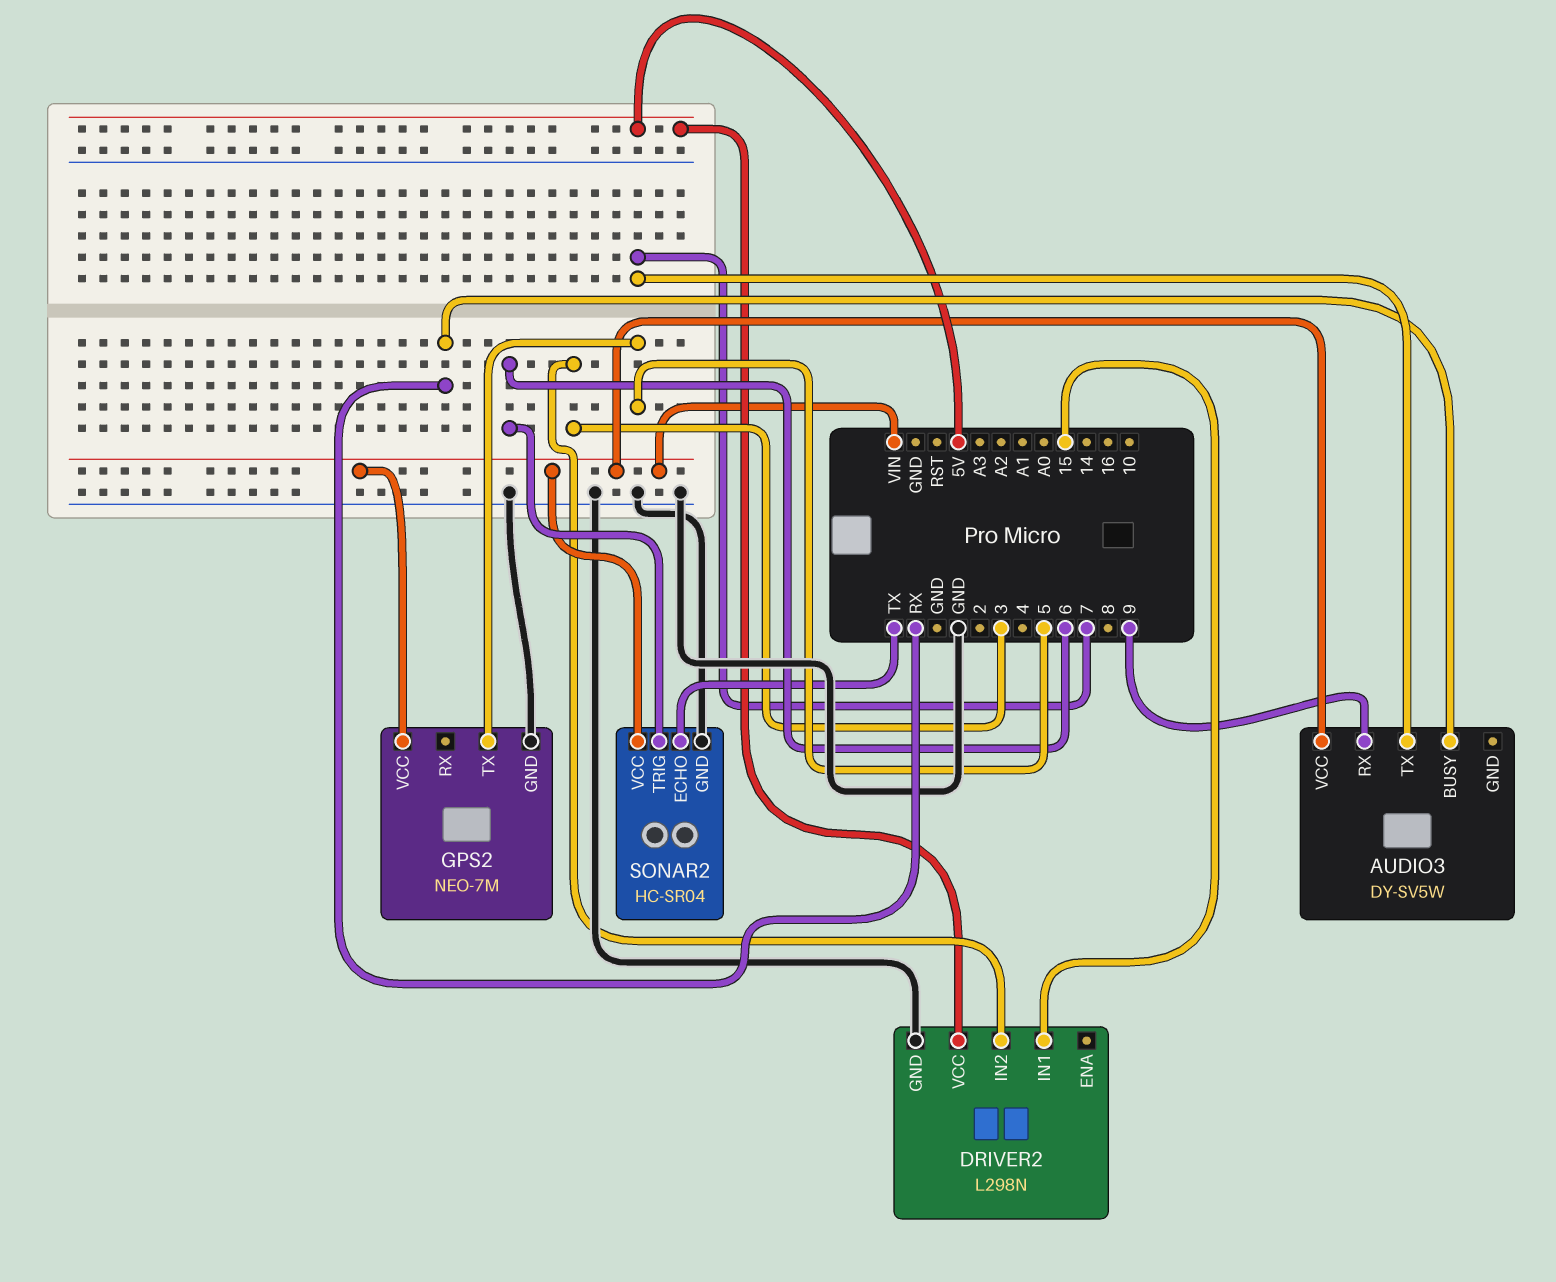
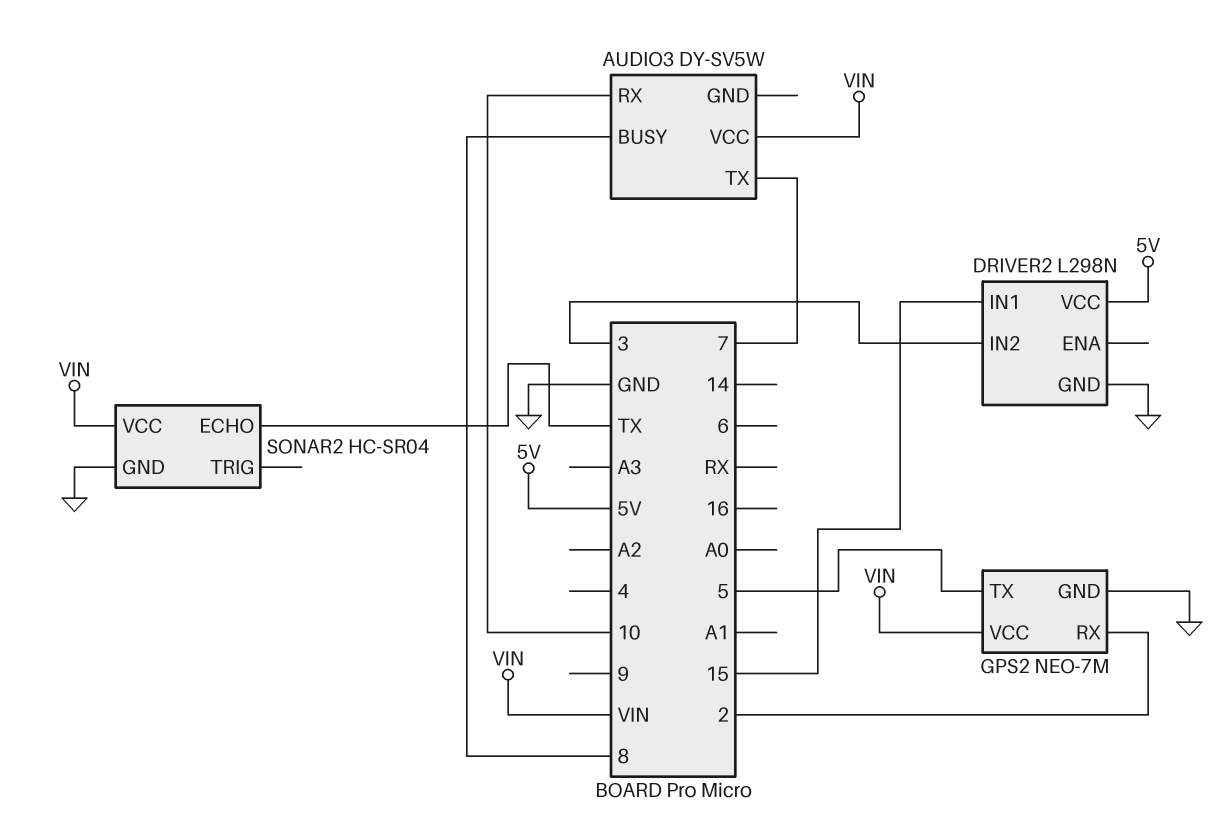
AUDIO3 pin BUSY: RX -> 8
AUDIO3 pin RX: 9 -> 10
GPS2 pin RX: none -> 2
SONAR2 pin TRIG: 6 -> none

